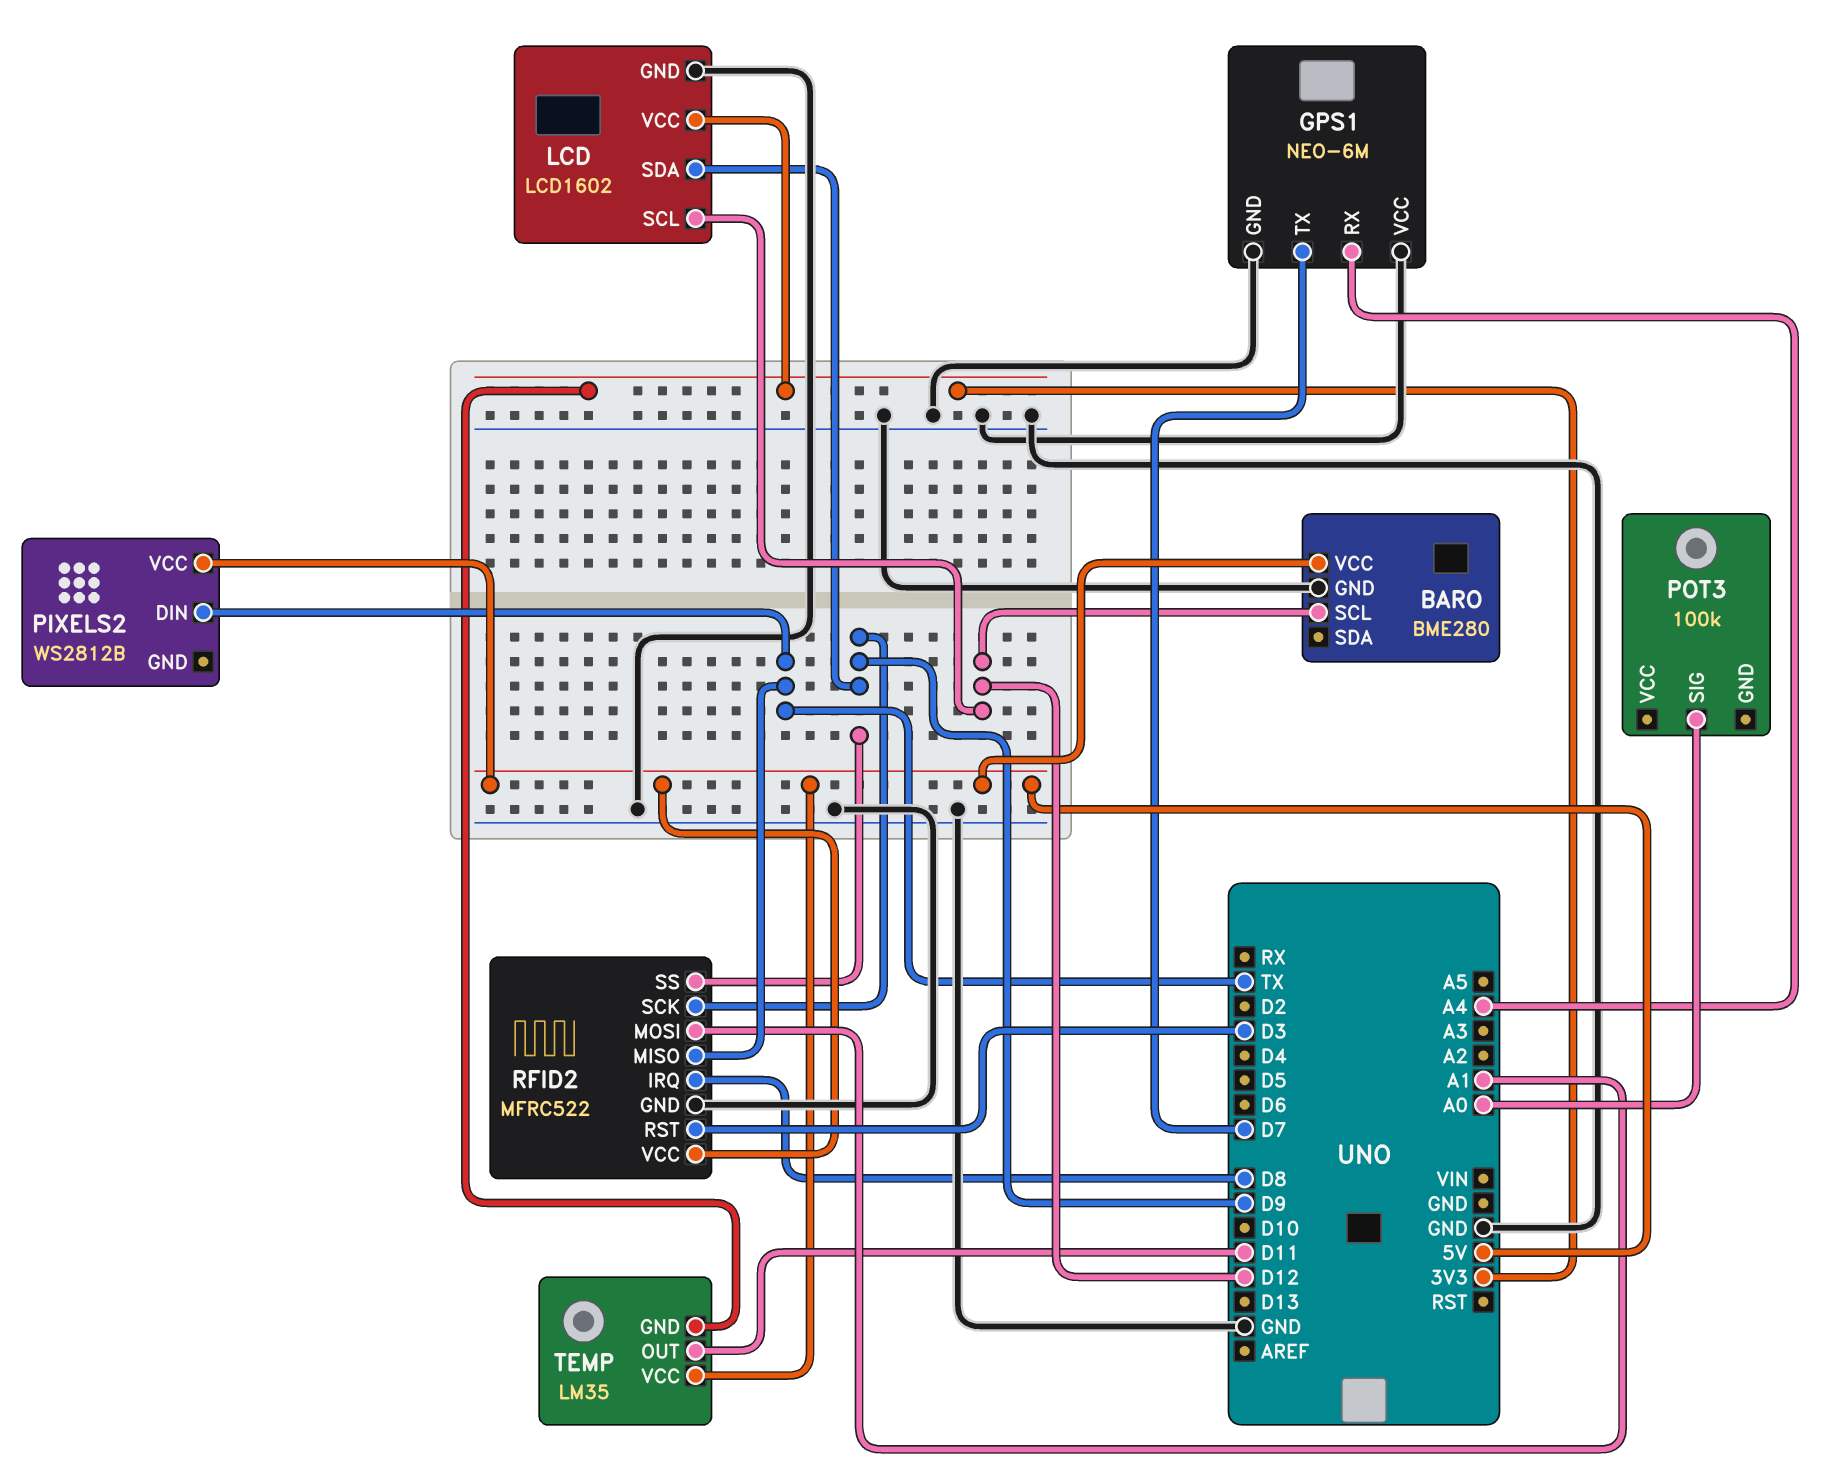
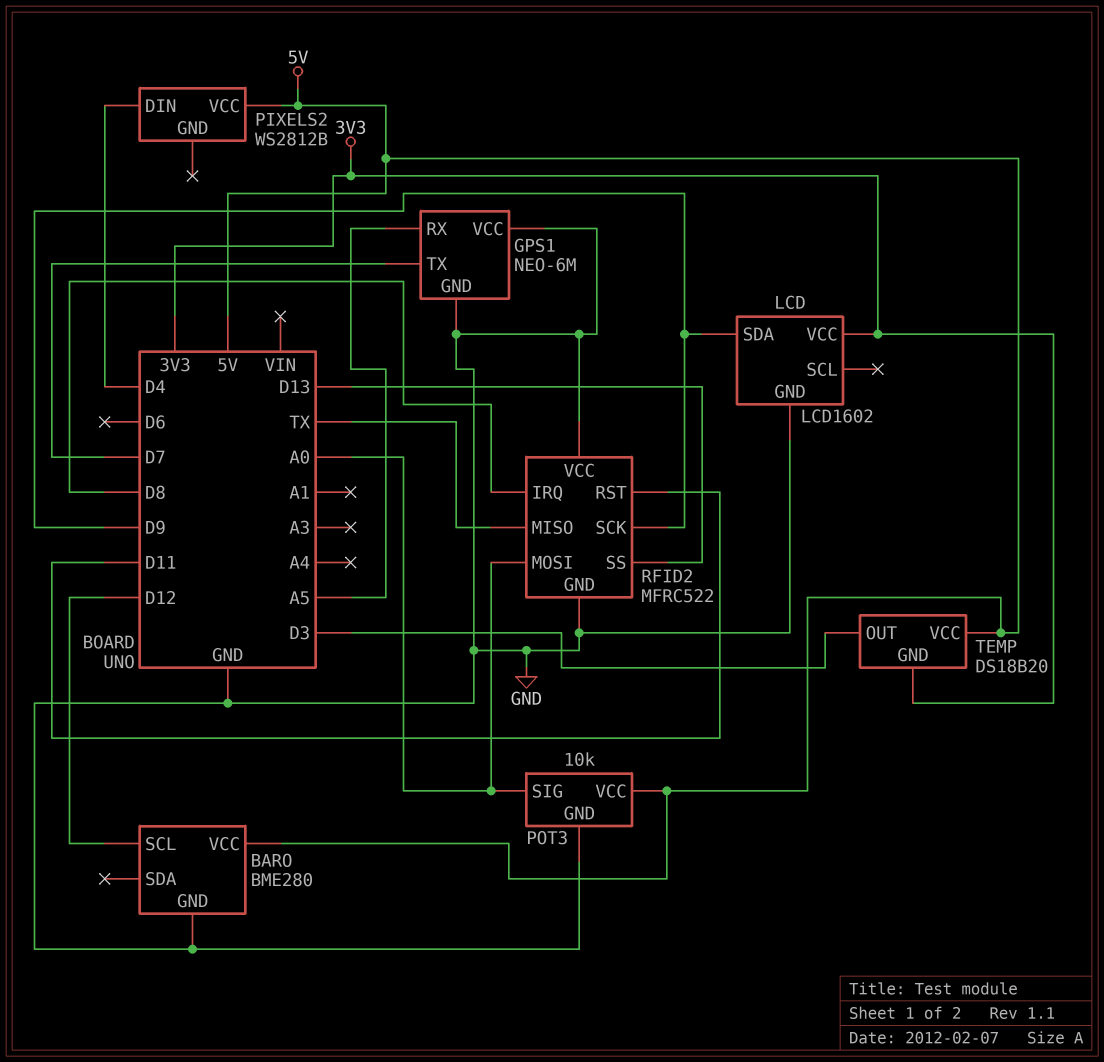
GPS1 pin RX: A4 -> A5
LCD pin SCL: D12 -> none
PIXELS2 pin DIN: TX -> D4
POT3: 100k -> 10k
POT3 pin GND: none -> GND
POT3 pin VCC: none -> 5V
RFID2 pin MOSI: A1 -> A0
RFID2 pin RST: D3 -> D11
RFID2 pin SS: D9 -> D13
RFID2 pin VCC: 5V -> GND
TEMP: LM35 -> DS18B20
TEMP pin OUT: D11 -> D3

